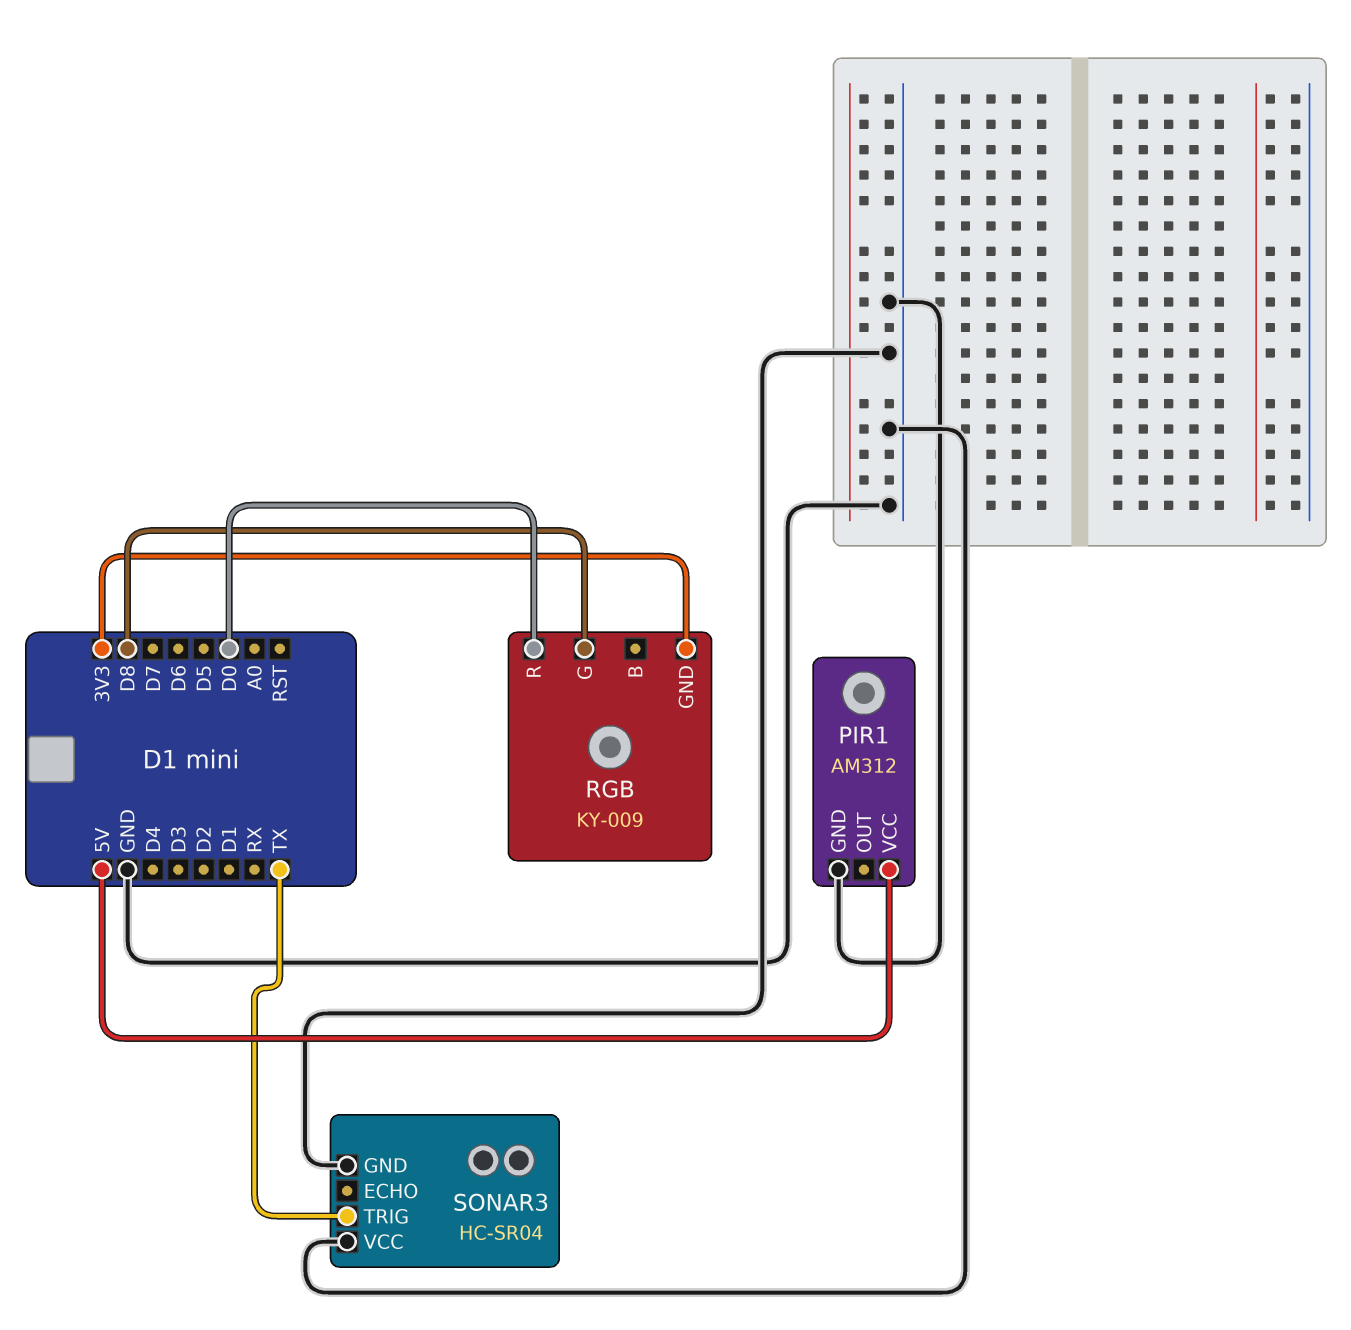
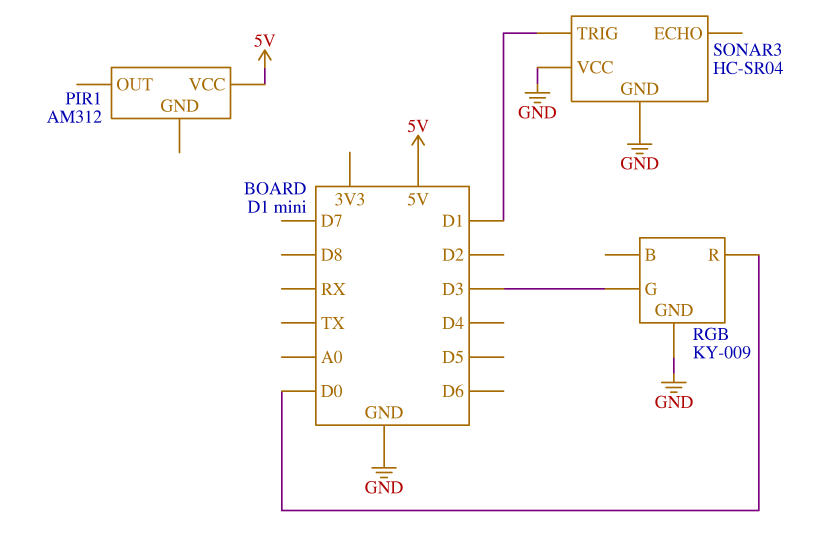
PIR1 pin GND: GND -> none
RGB pin G: D8 -> D3
RGB pin GND: 3V3 -> GND
SONAR3 pin TRIG: TX -> D1

